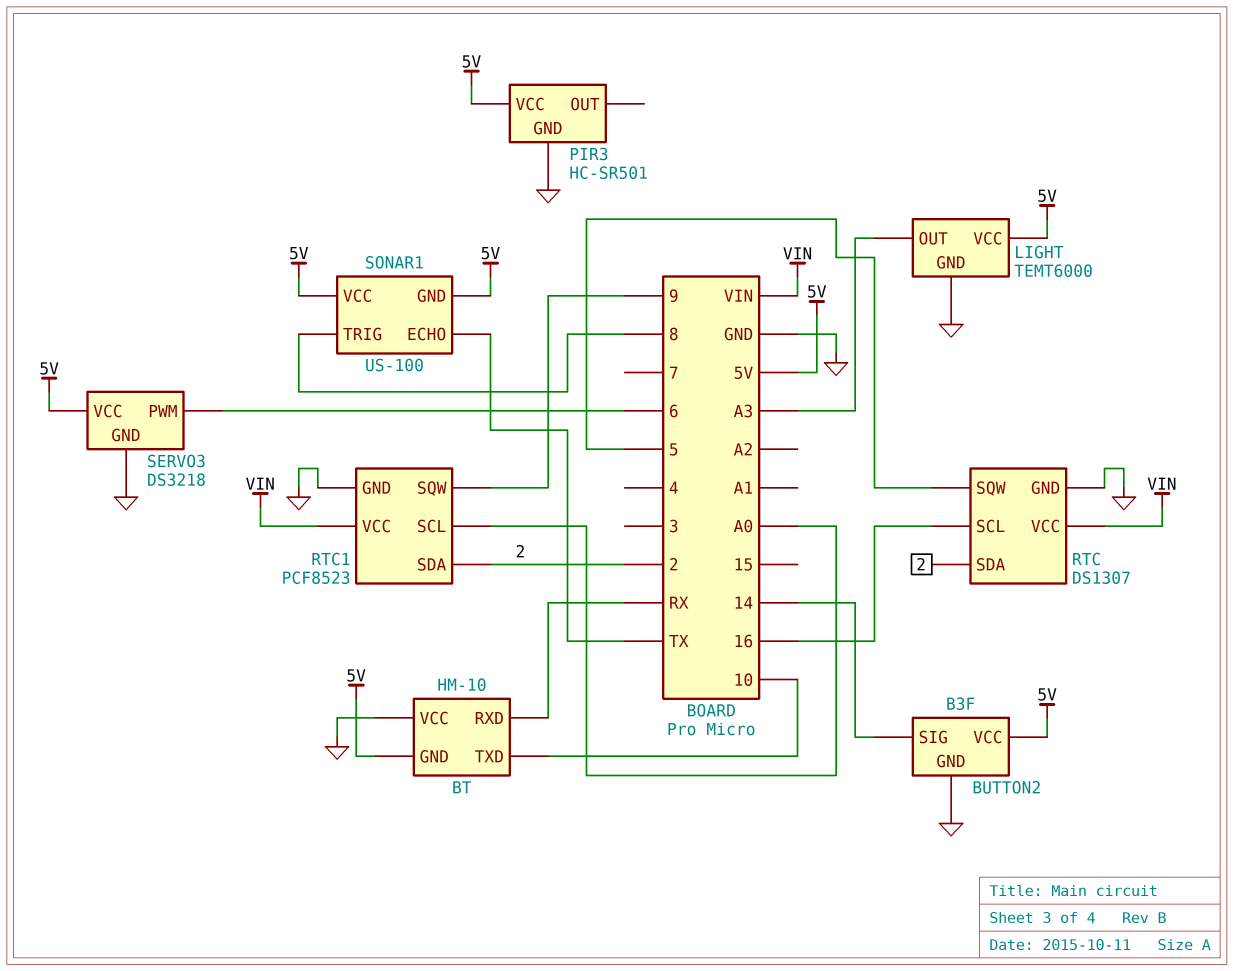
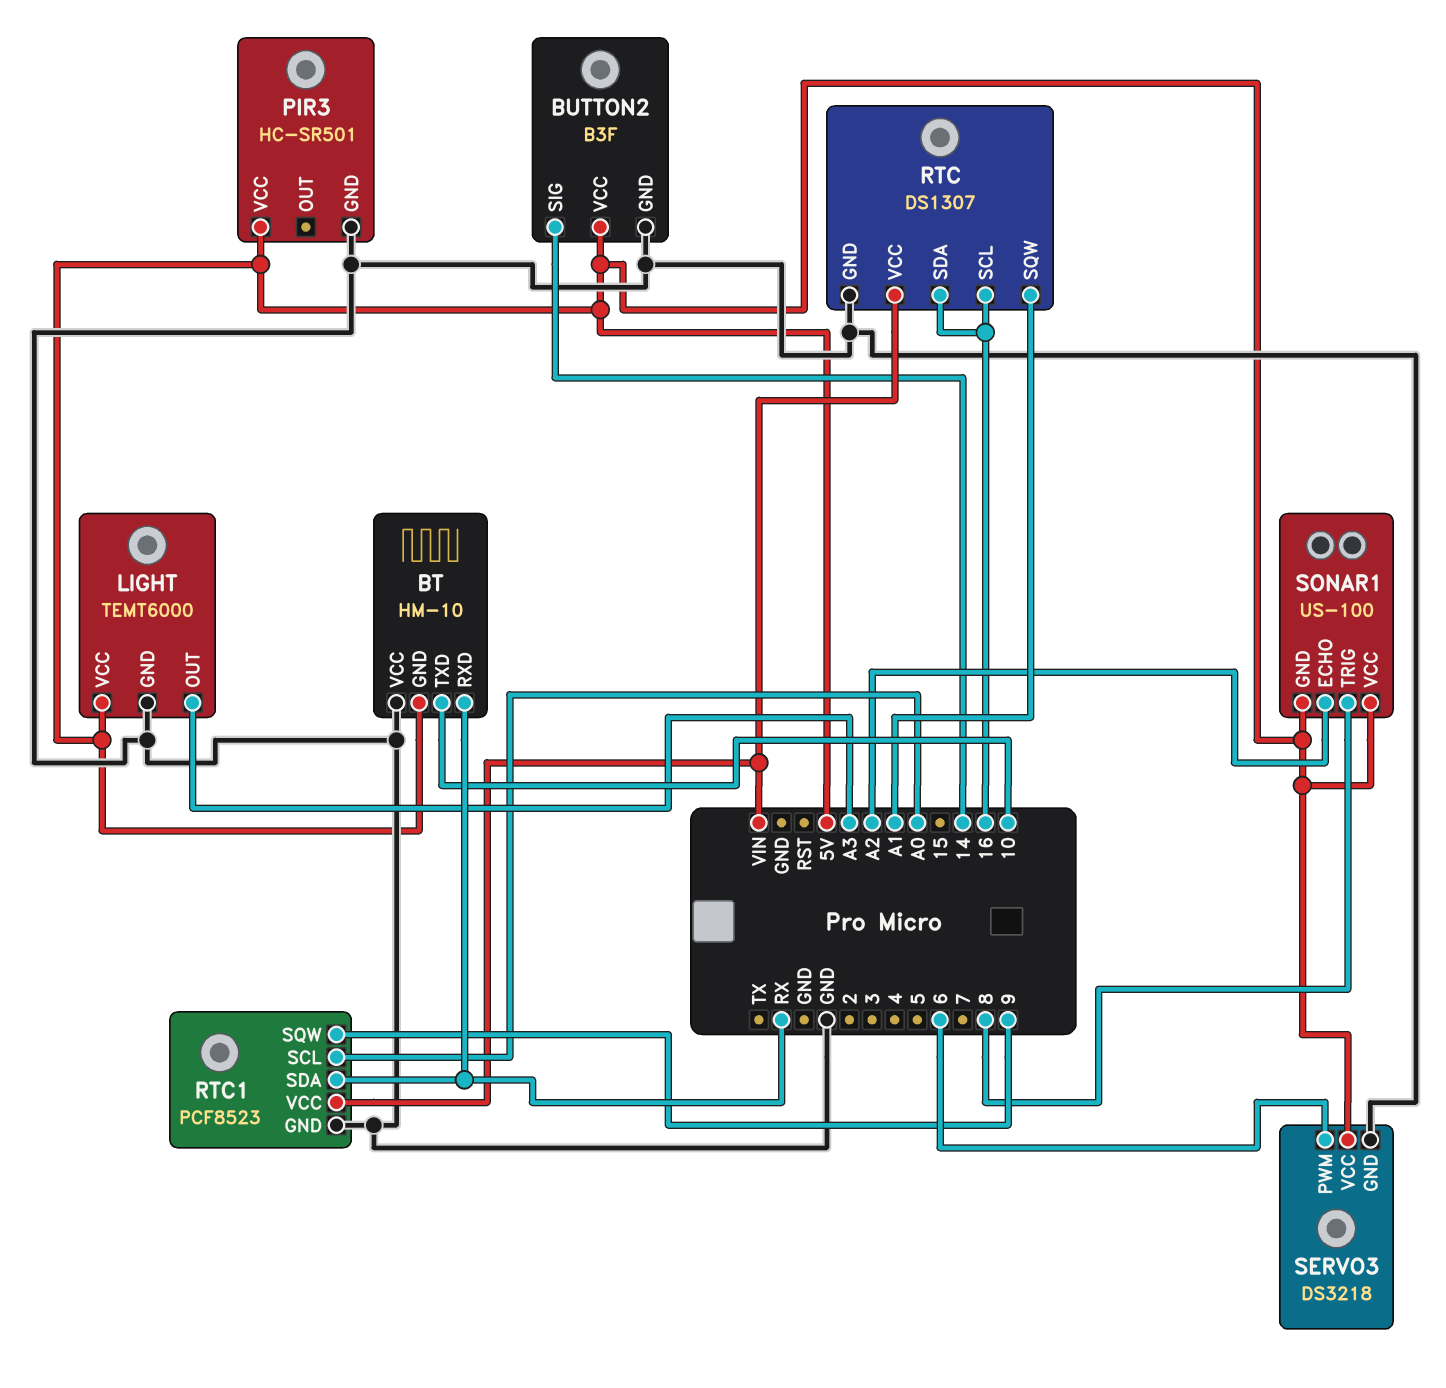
RTC pin SDA: 2 -> 16
RTC pin SQW: 5 -> A1
RTC1 pin SDA: 2 -> RX
SONAR1 pin ECHO: TX -> A2

